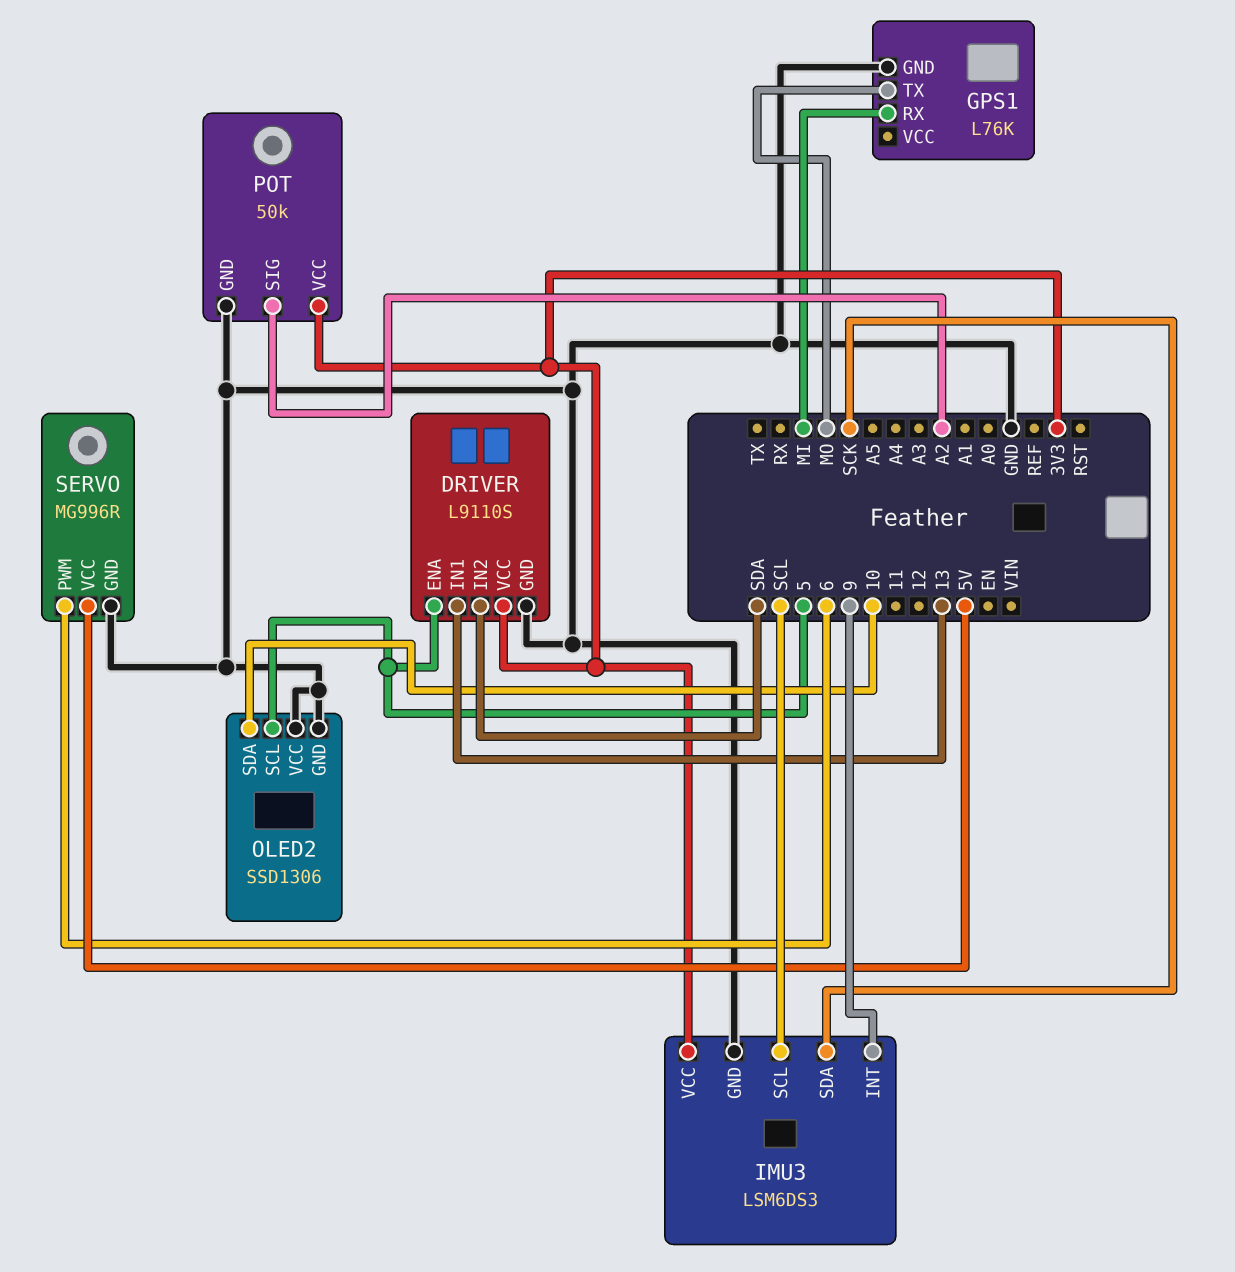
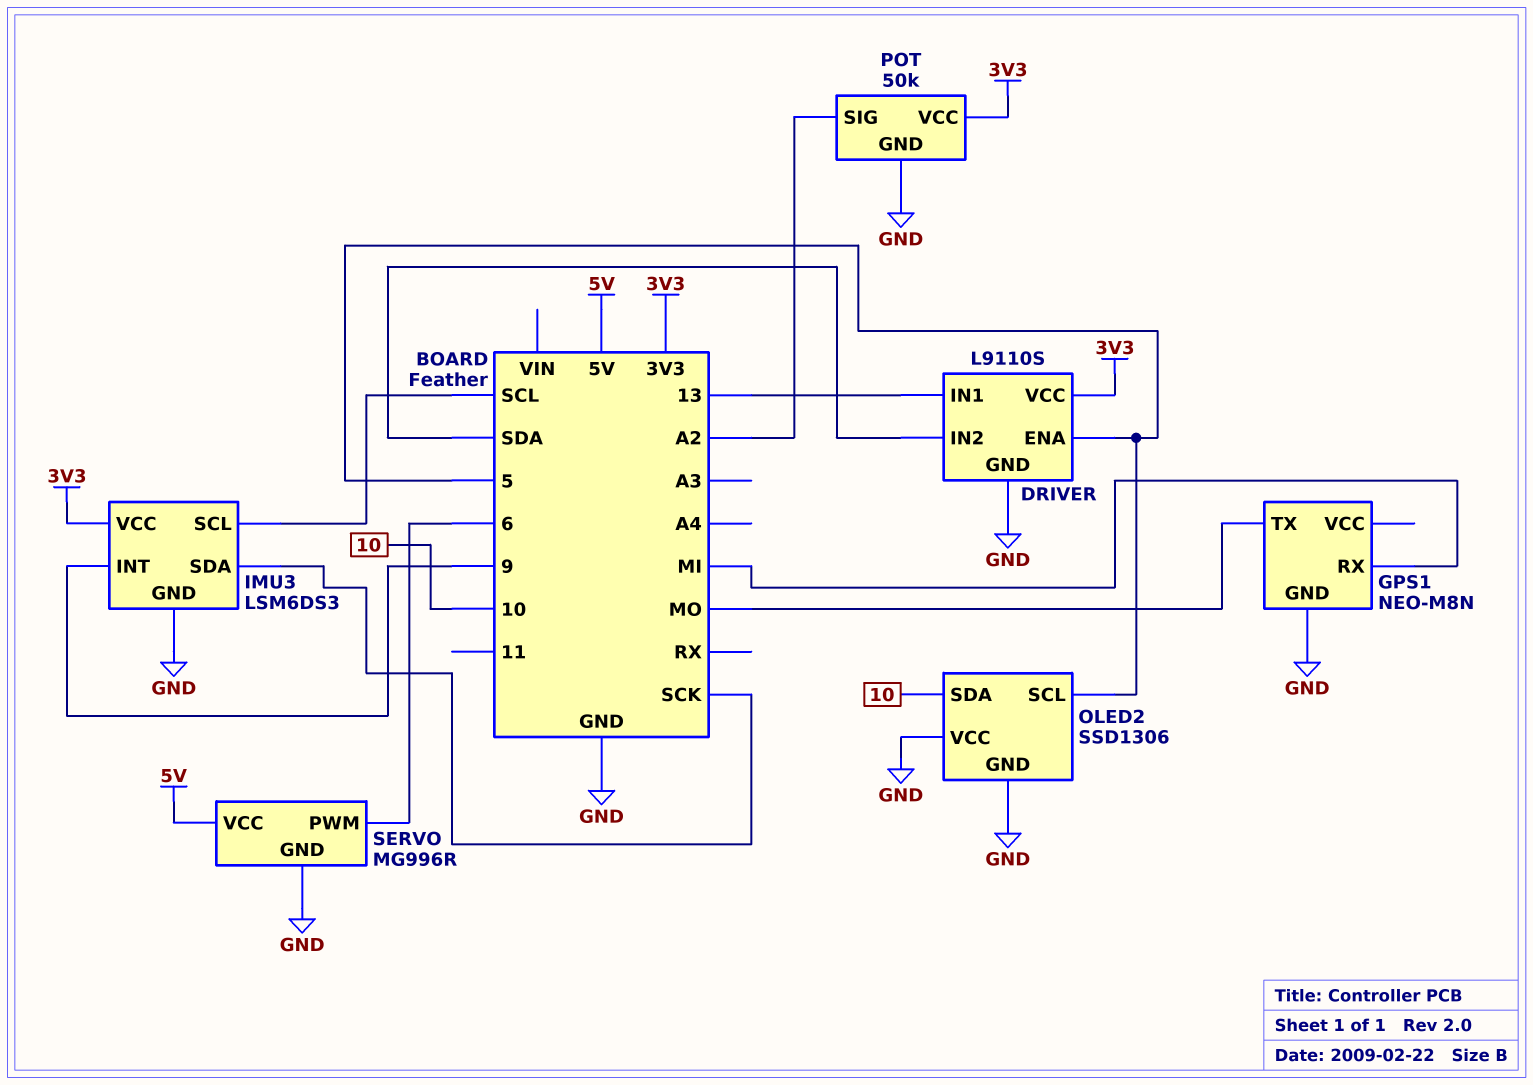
GPS1: L76K -> NEO-M8N

